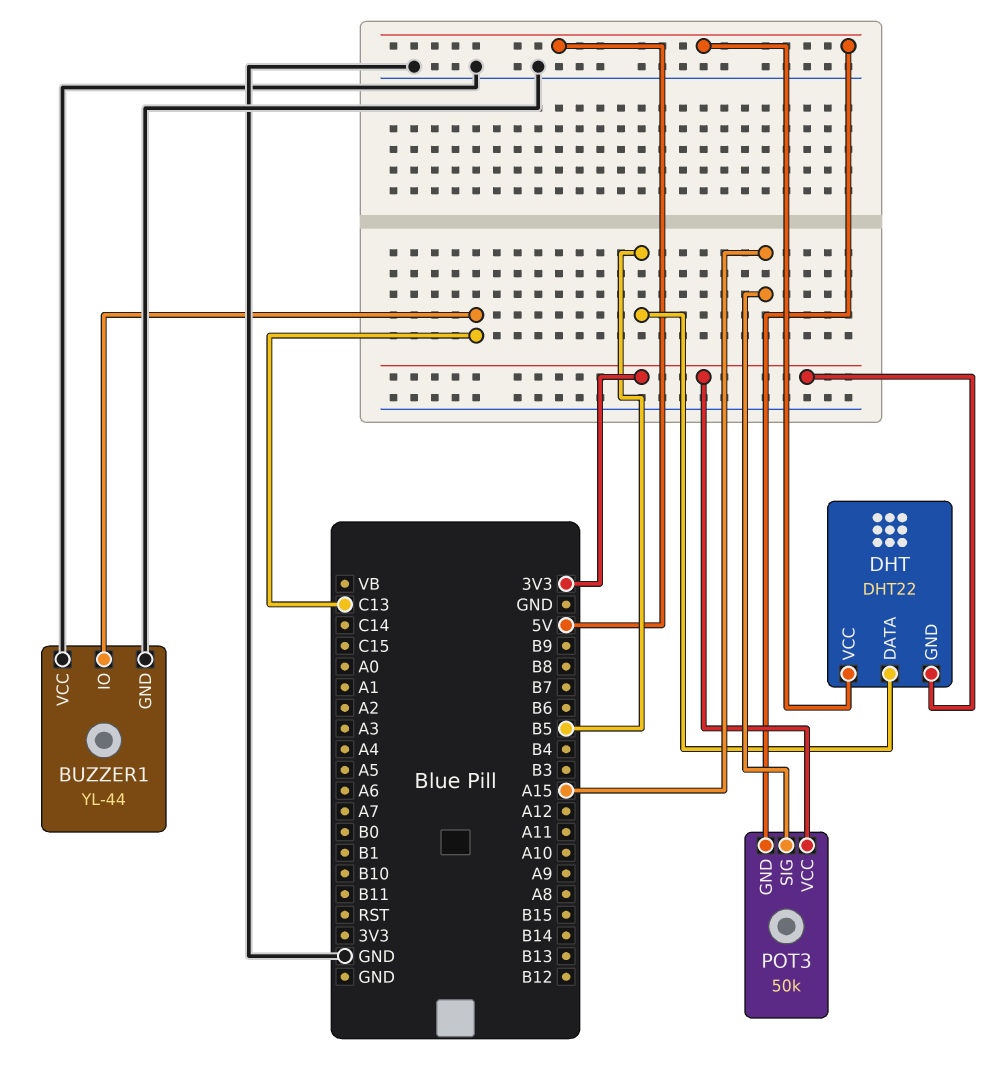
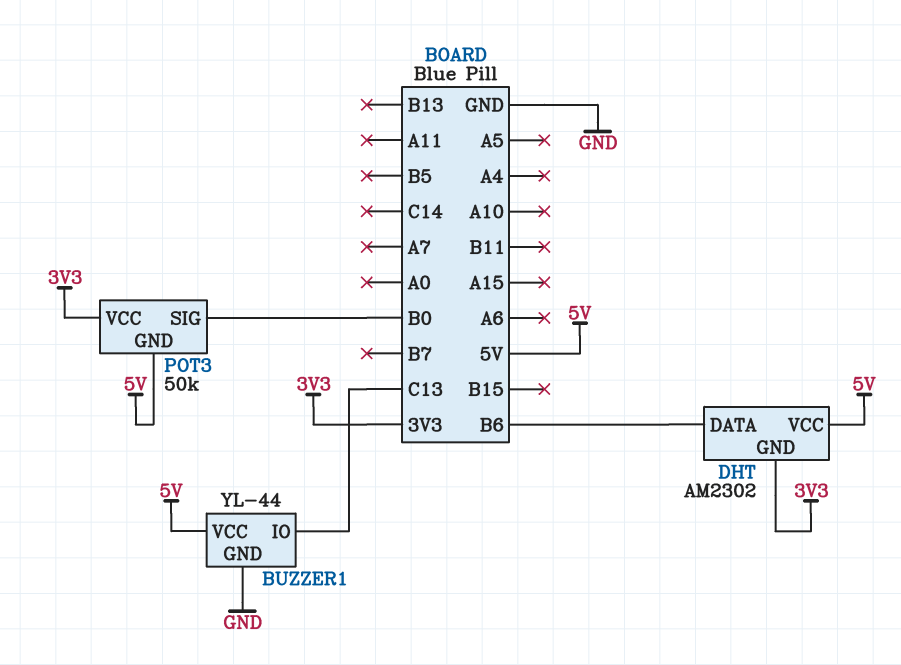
BUZZER1 pin VCC: GND -> 5V
DHT: DHT22 -> AM2302
DHT pin DATA: B5 -> B6
POT3 pin SIG: A15 -> B0

